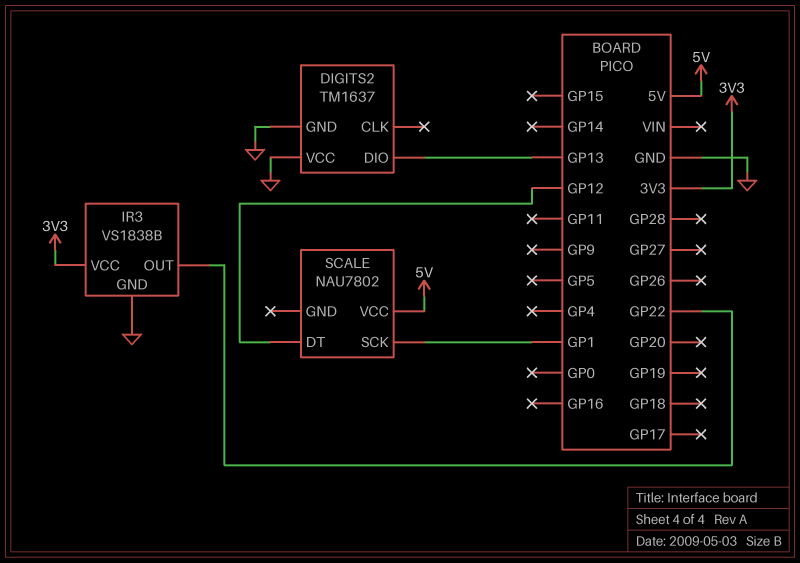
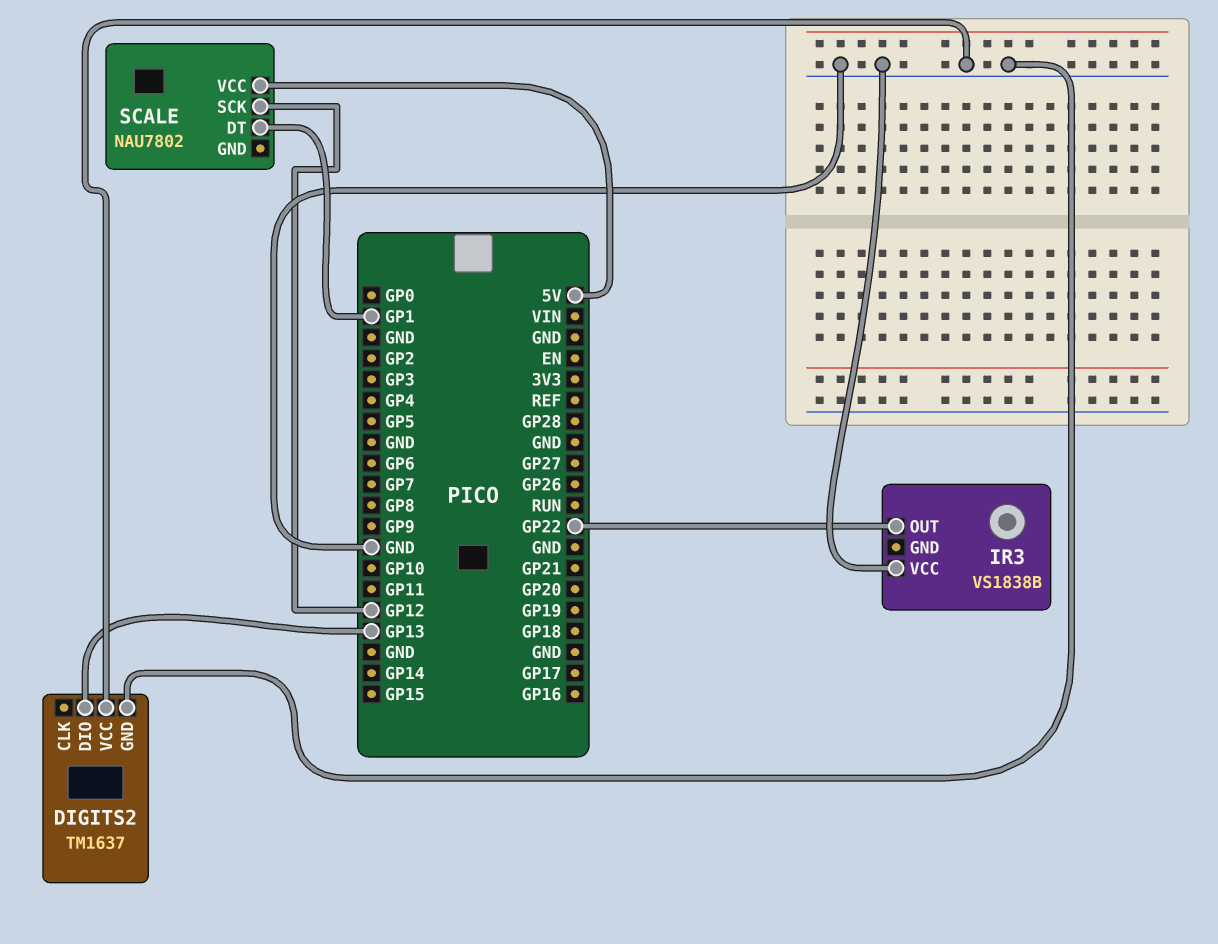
IR3 pin GND: GND -> none
IR3 pin VCC: 3V3 -> GND
SCALE pin DT: GP12 -> GP1
SCALE pin SCK: GP1 -> GP12

